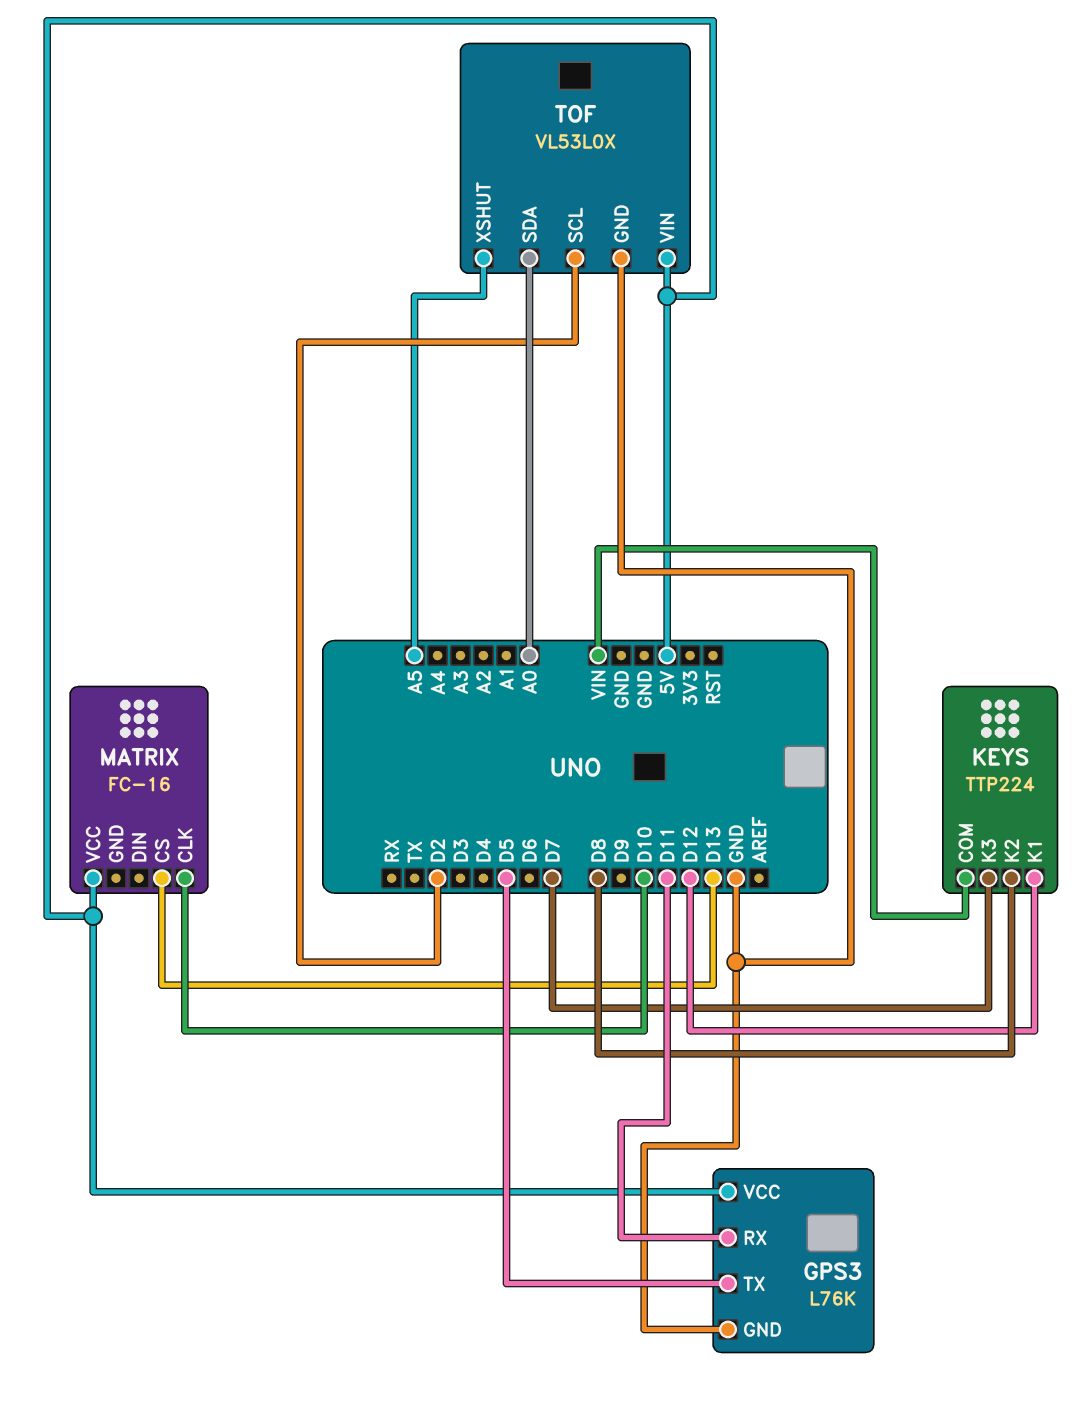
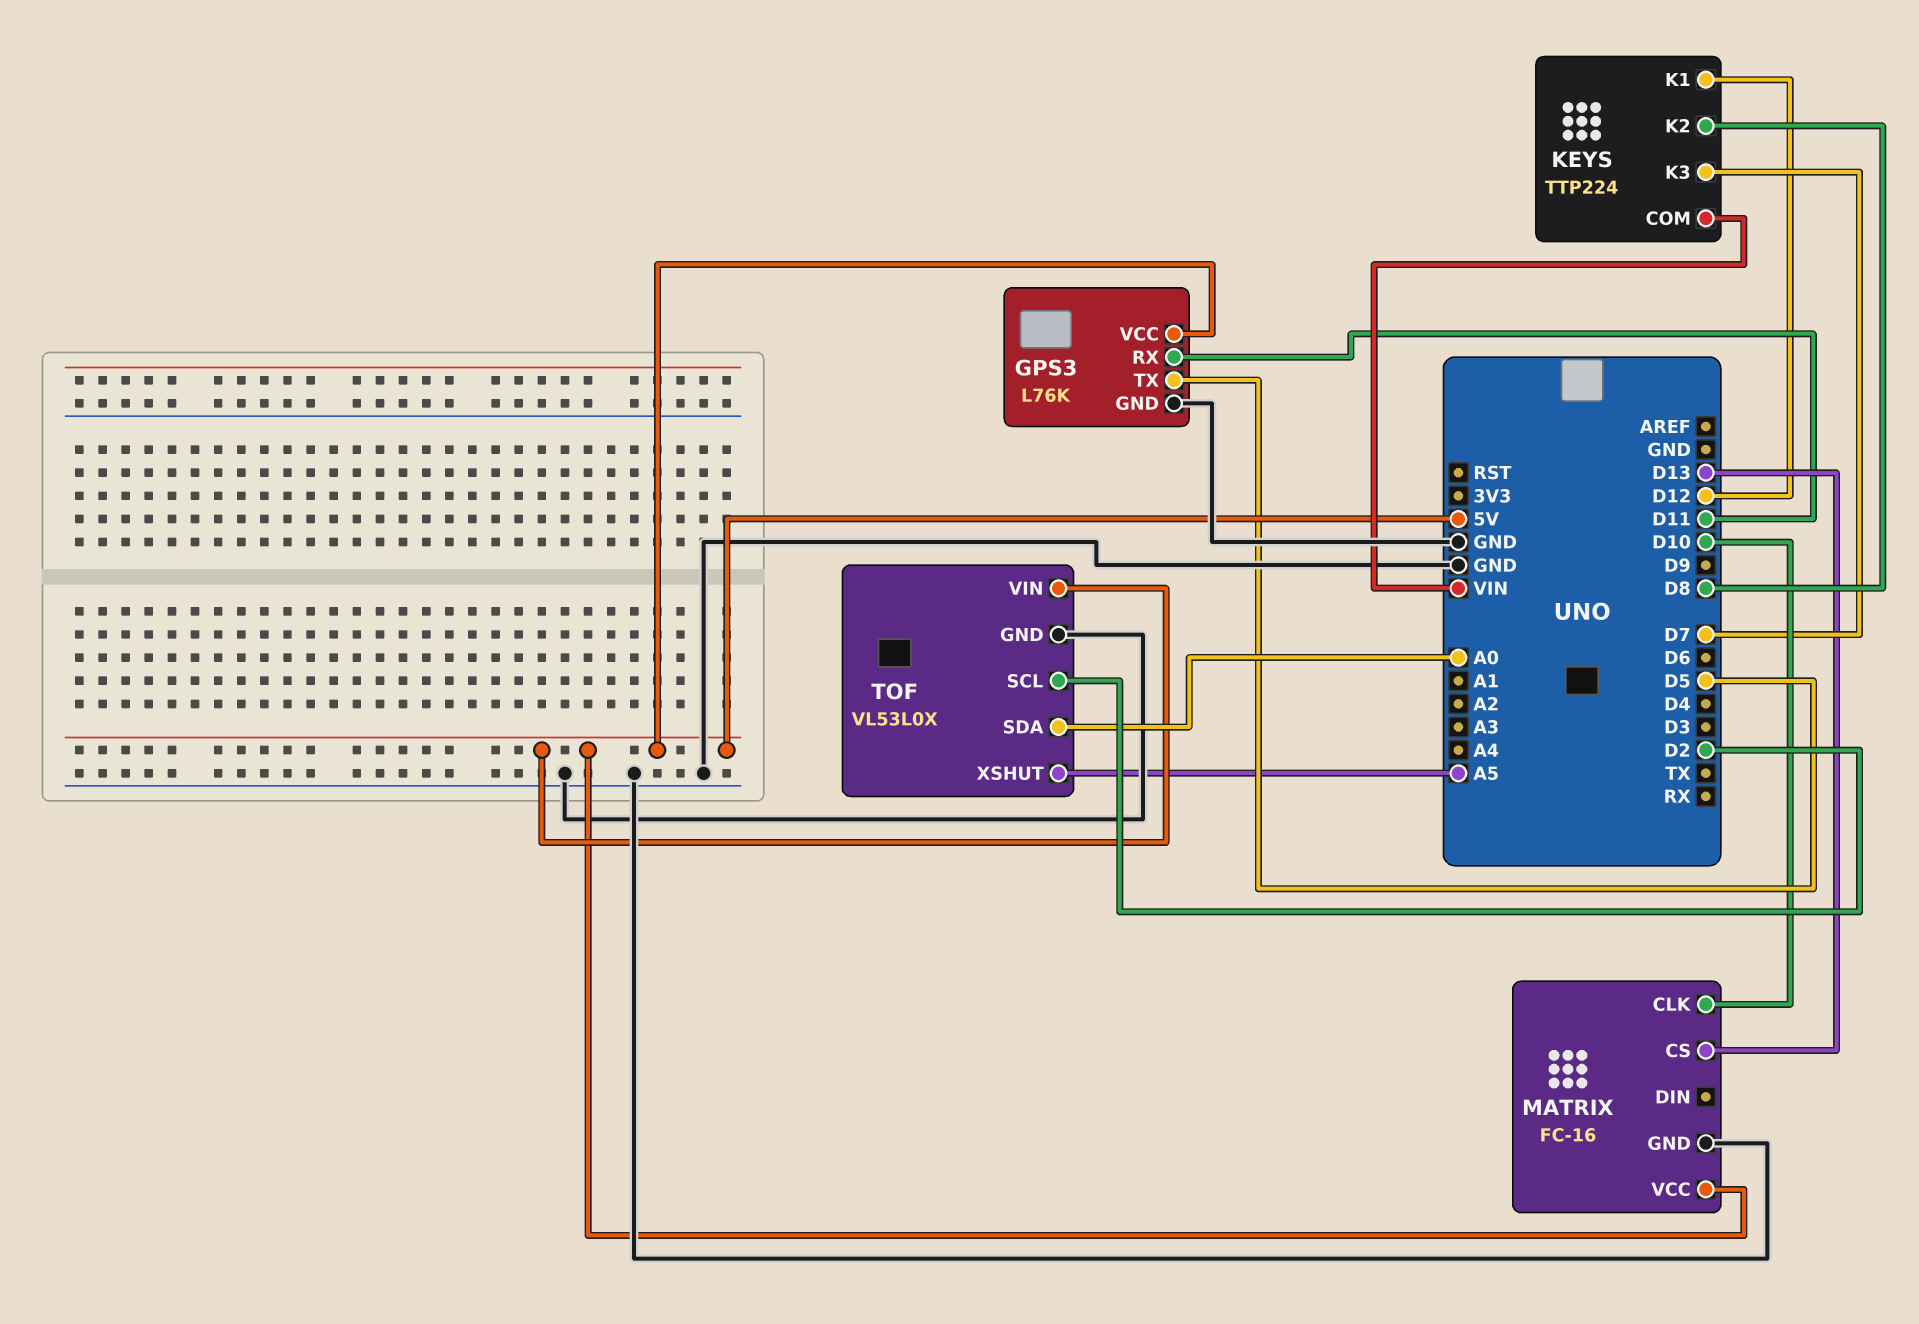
MATRIX pin GND: none -> GND

